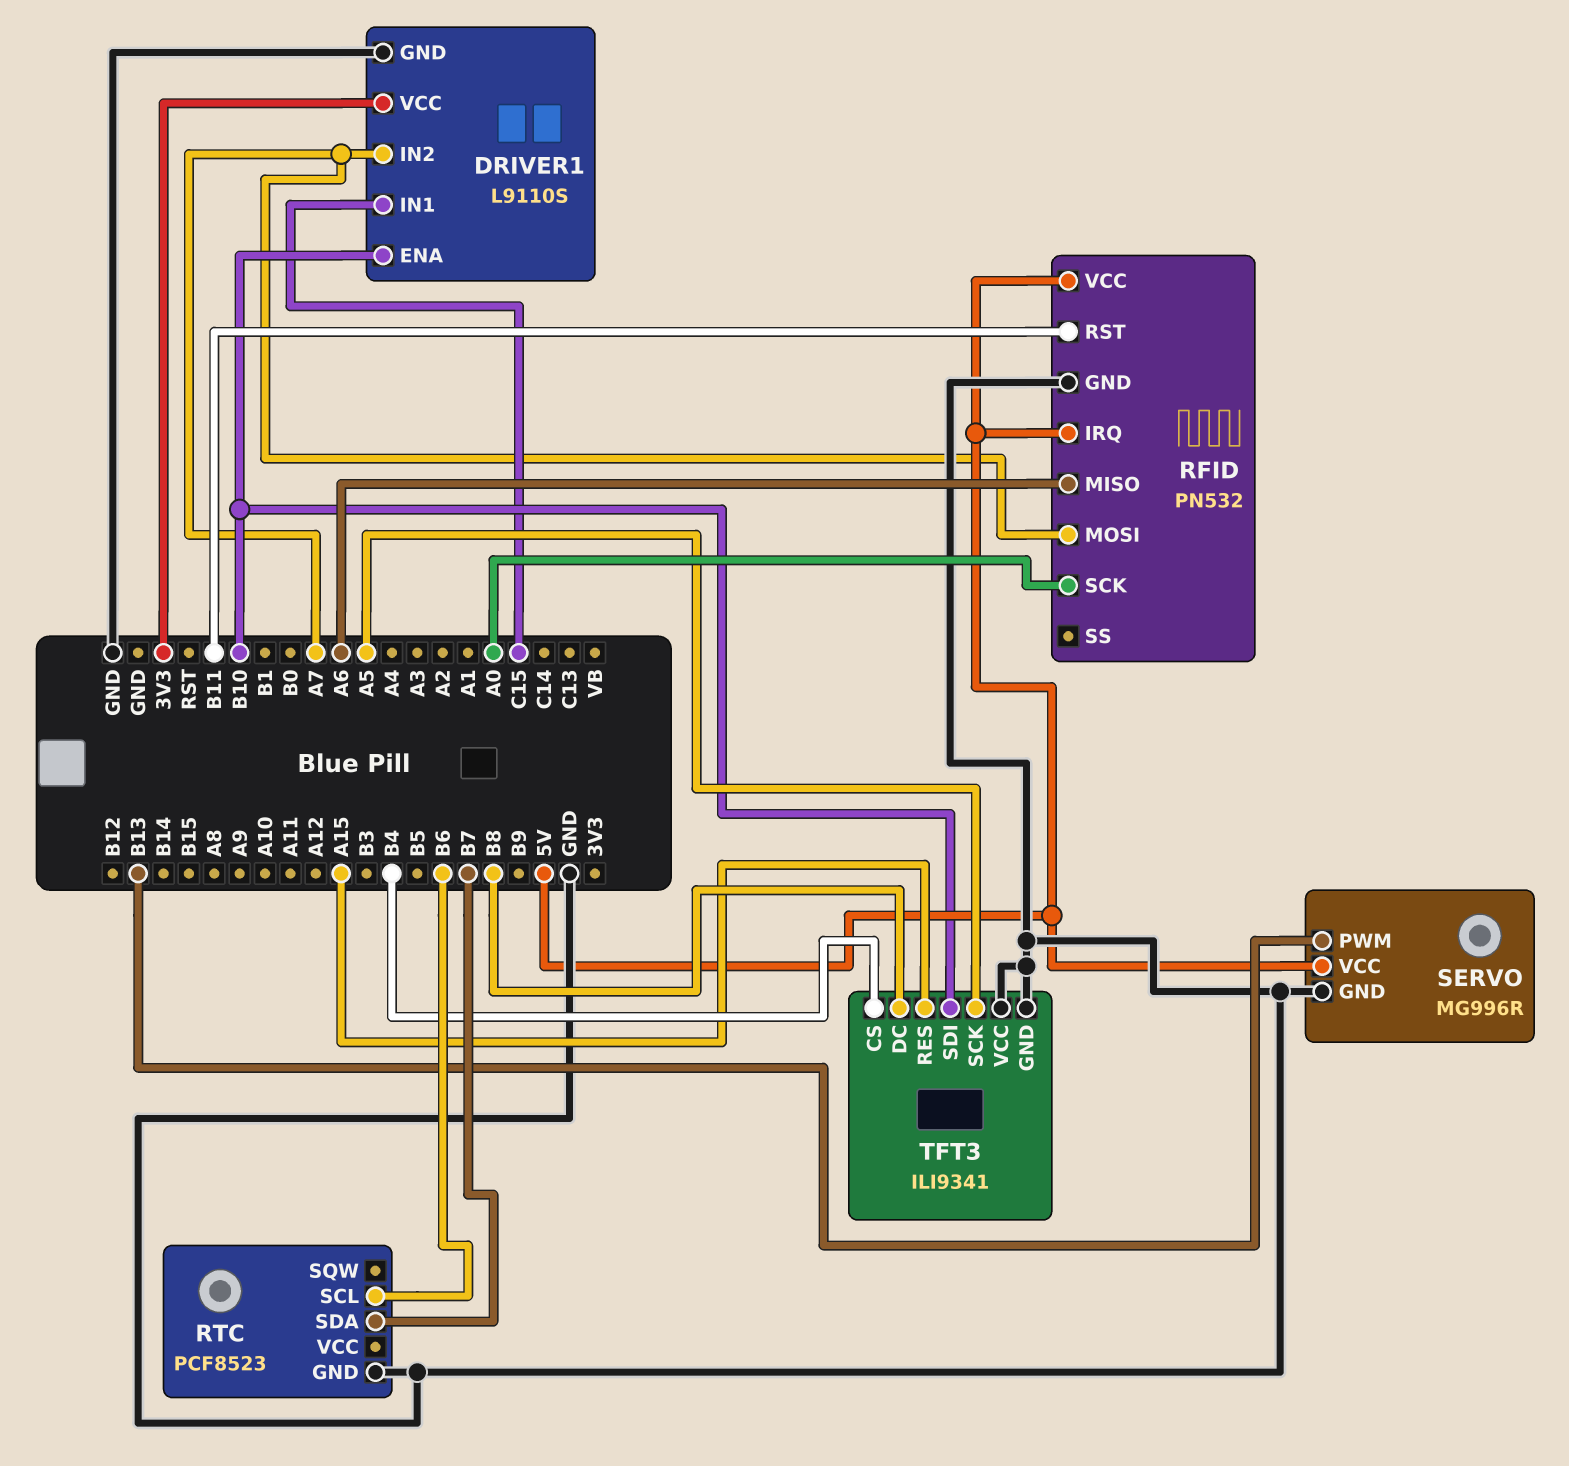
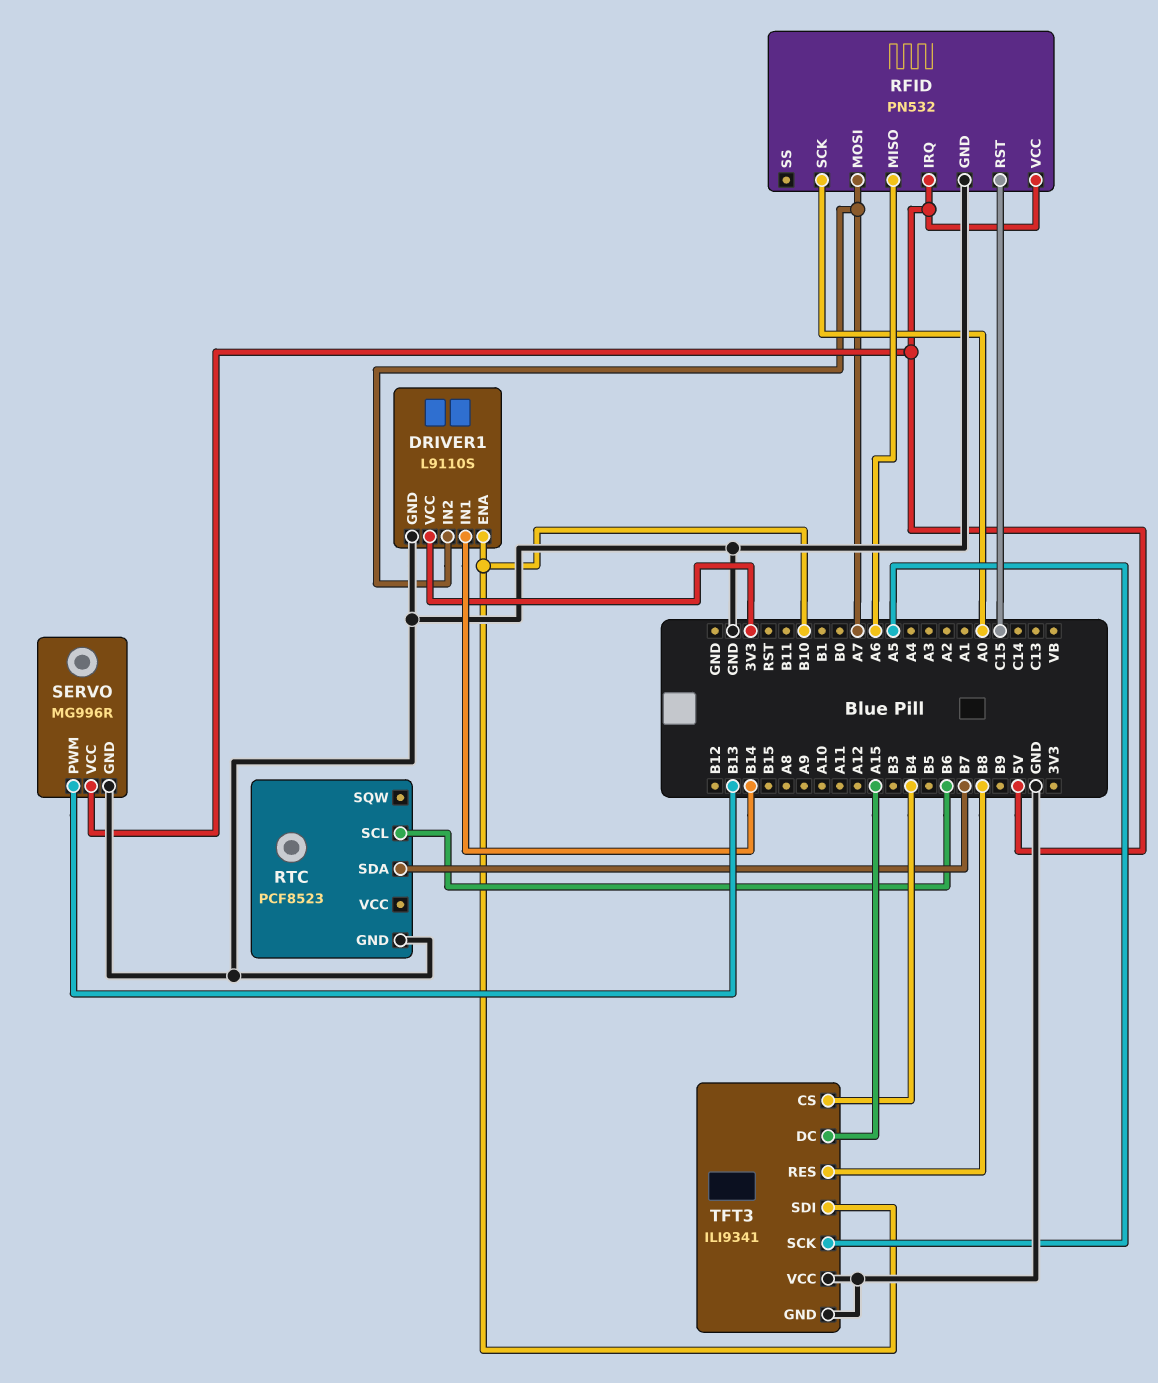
DRIVER1 pin IN1: C15 -> B14
RFID pin RST: B11 -> C15
TFT3 pin DC: B8 -> A15
TFT3 pin RES: A15 -> B8

